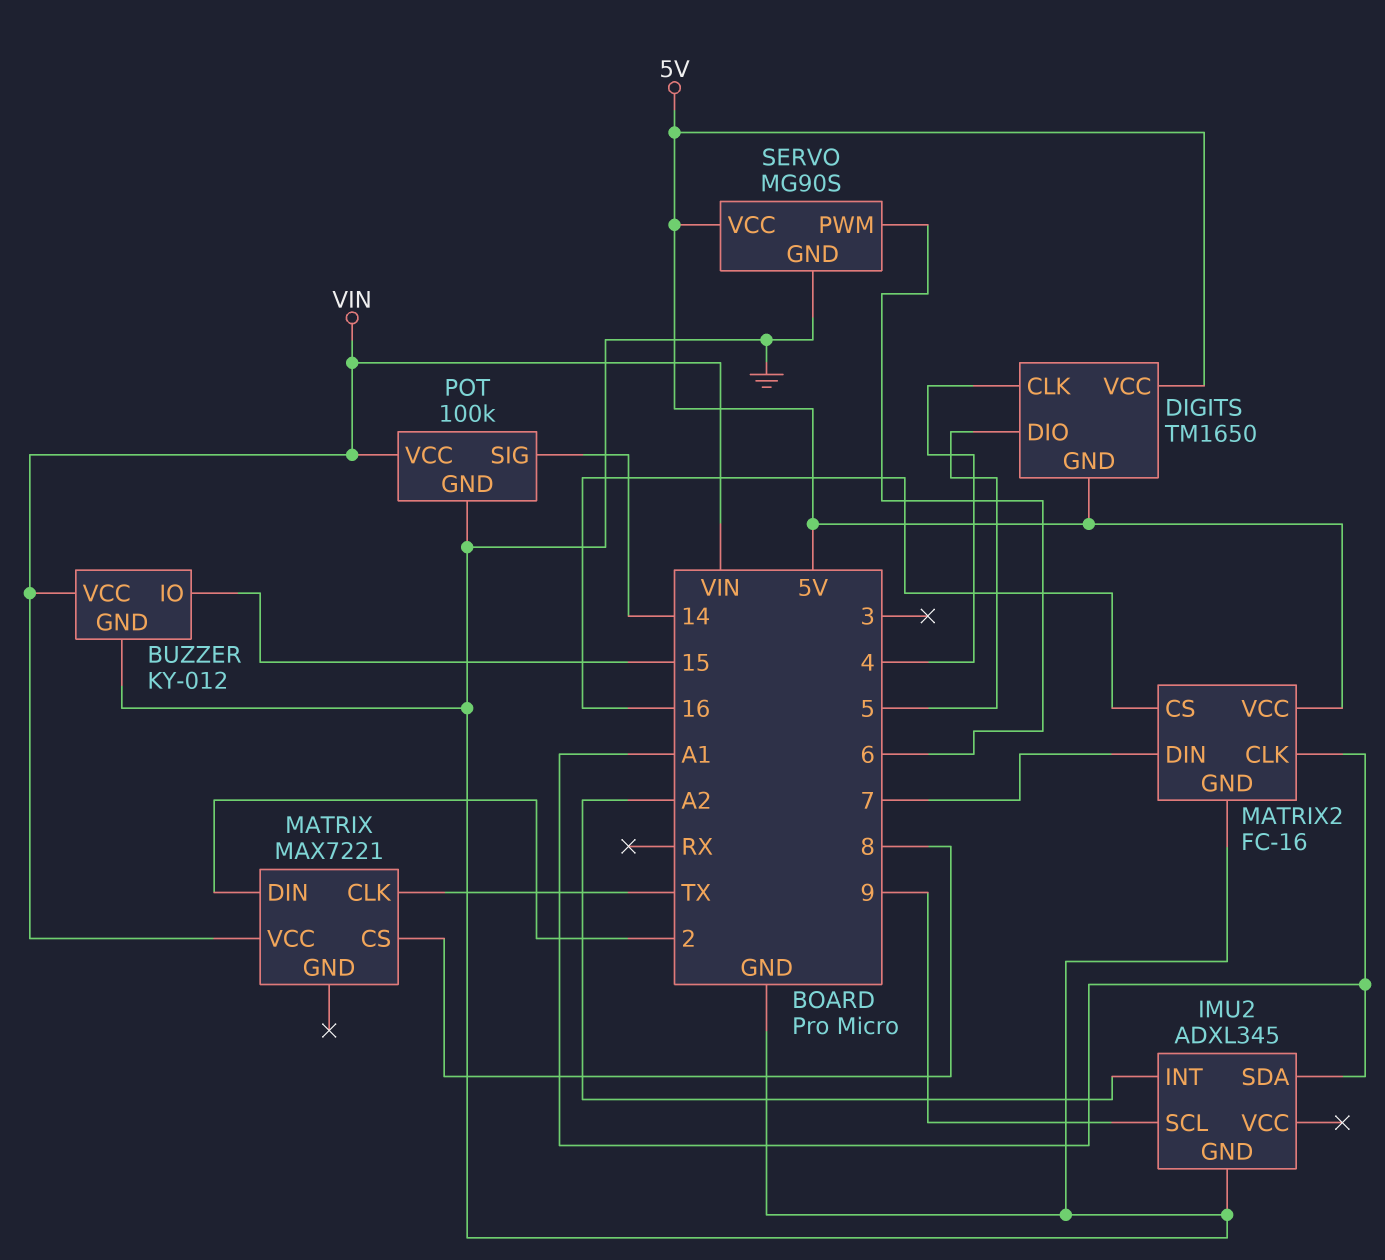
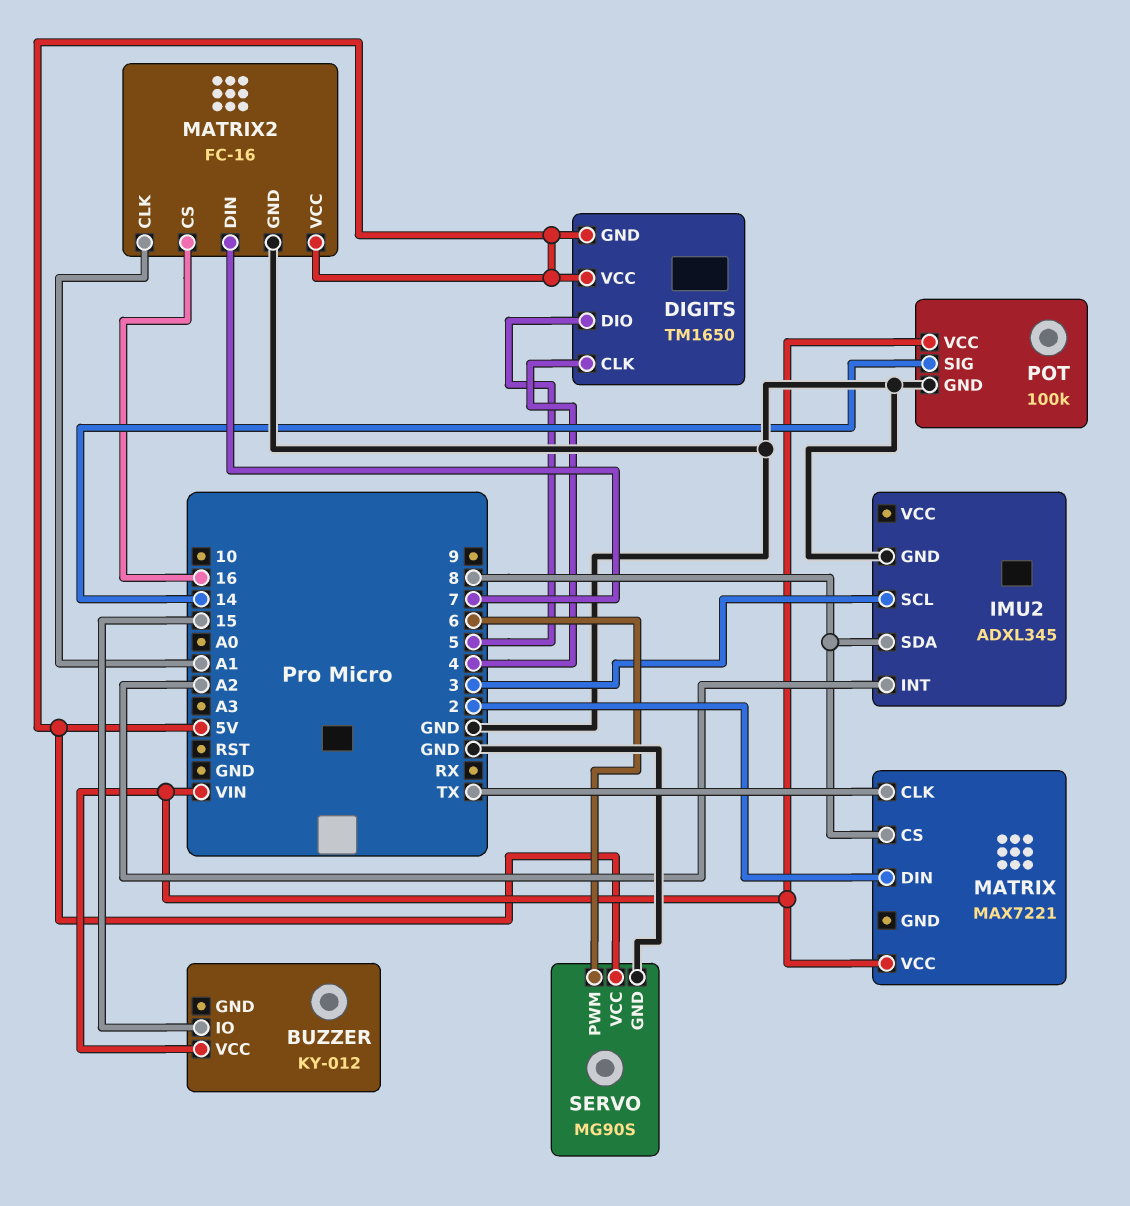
BUZZER pin GND: GND -> none
IMU2 pin SCL: 9 -> 3
IMU2 pin SDA: A1 -> 8

